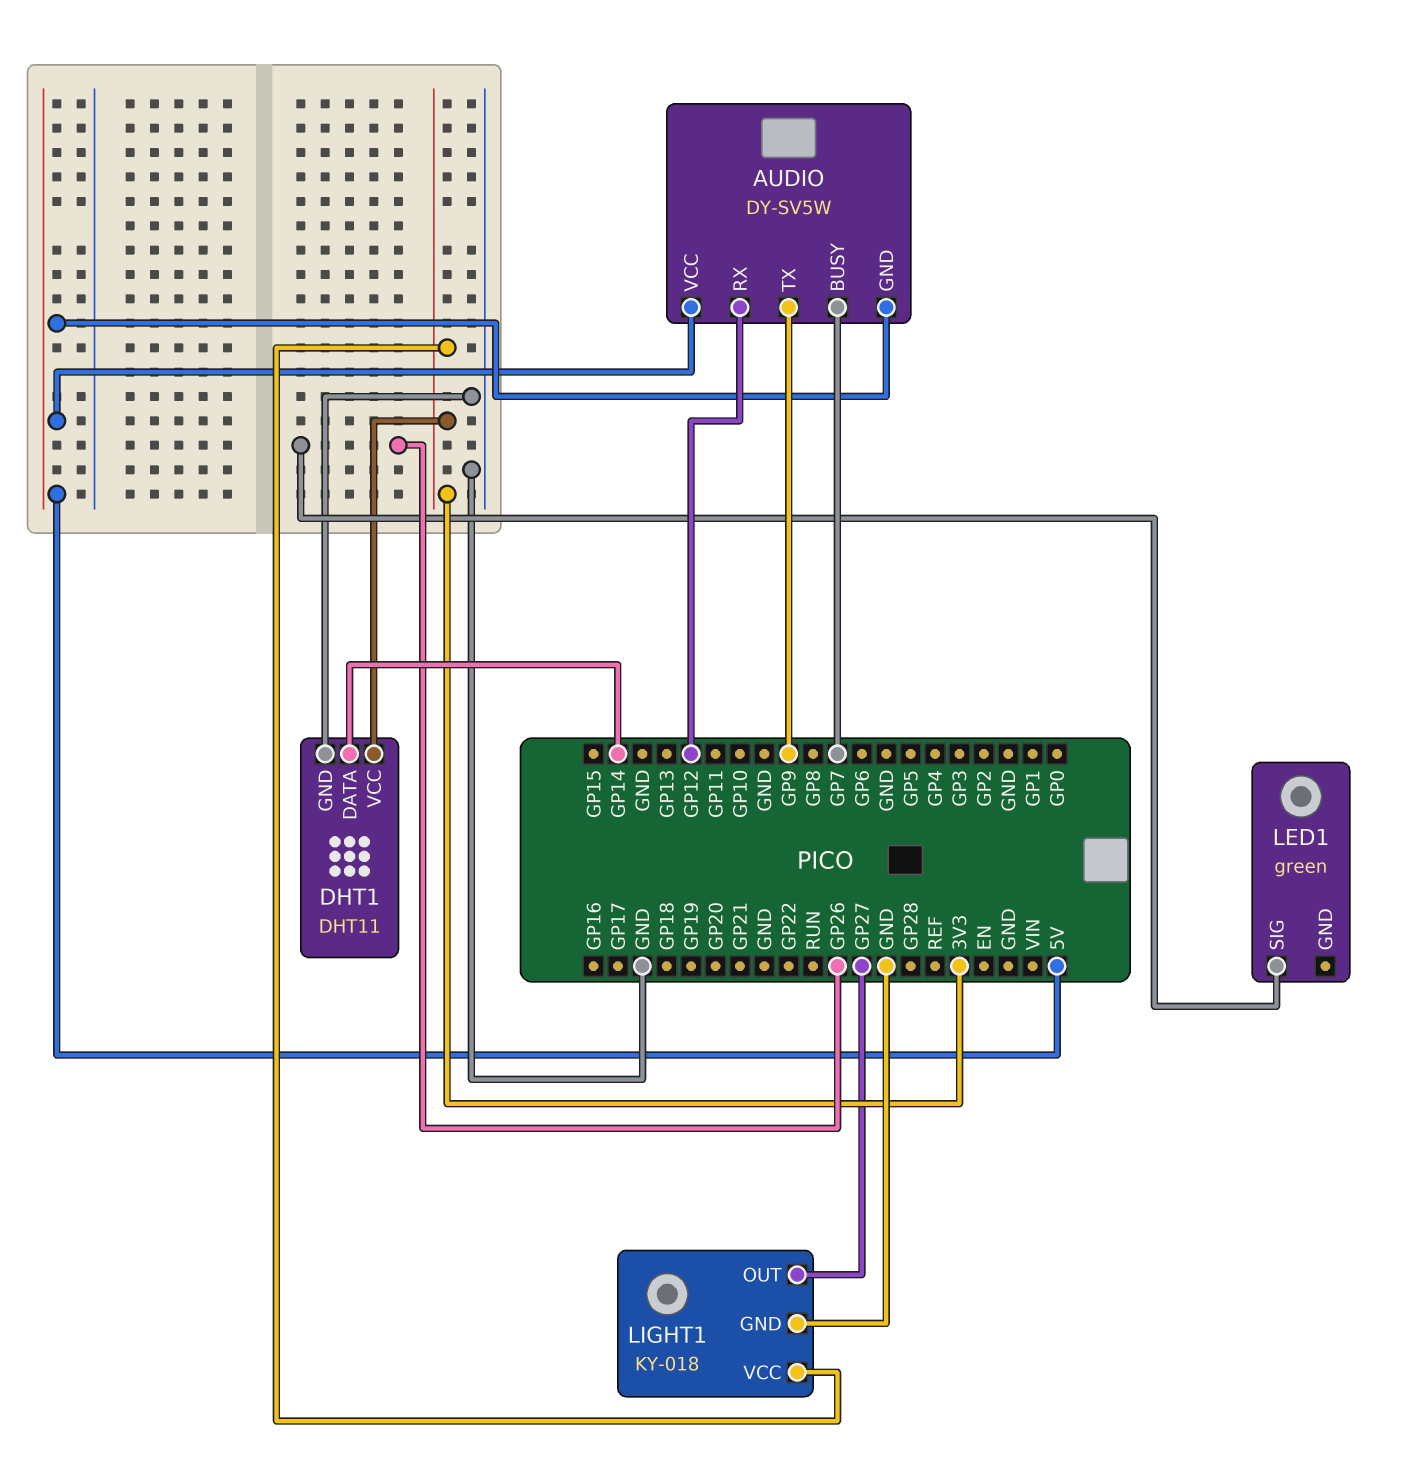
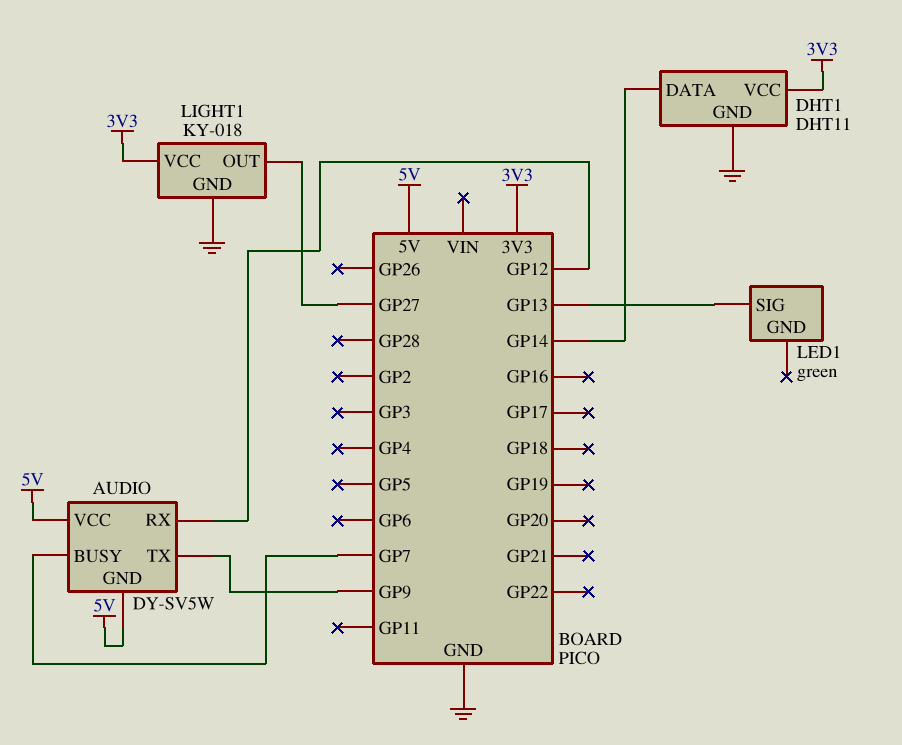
LED1 pin SIG: GP26 -> GP13

